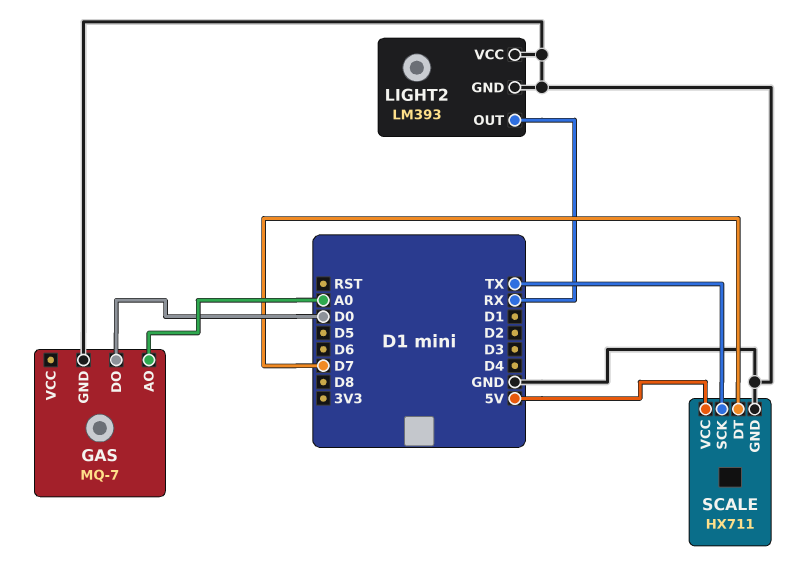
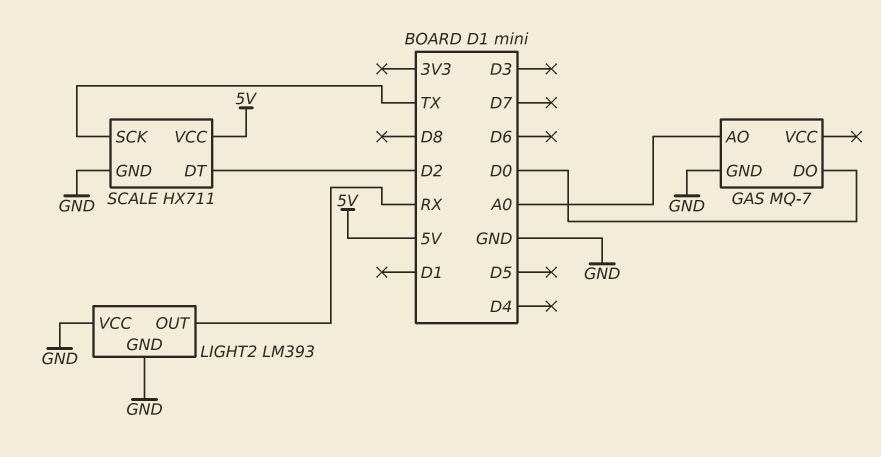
SCALE pin DT: D7 -> D2

